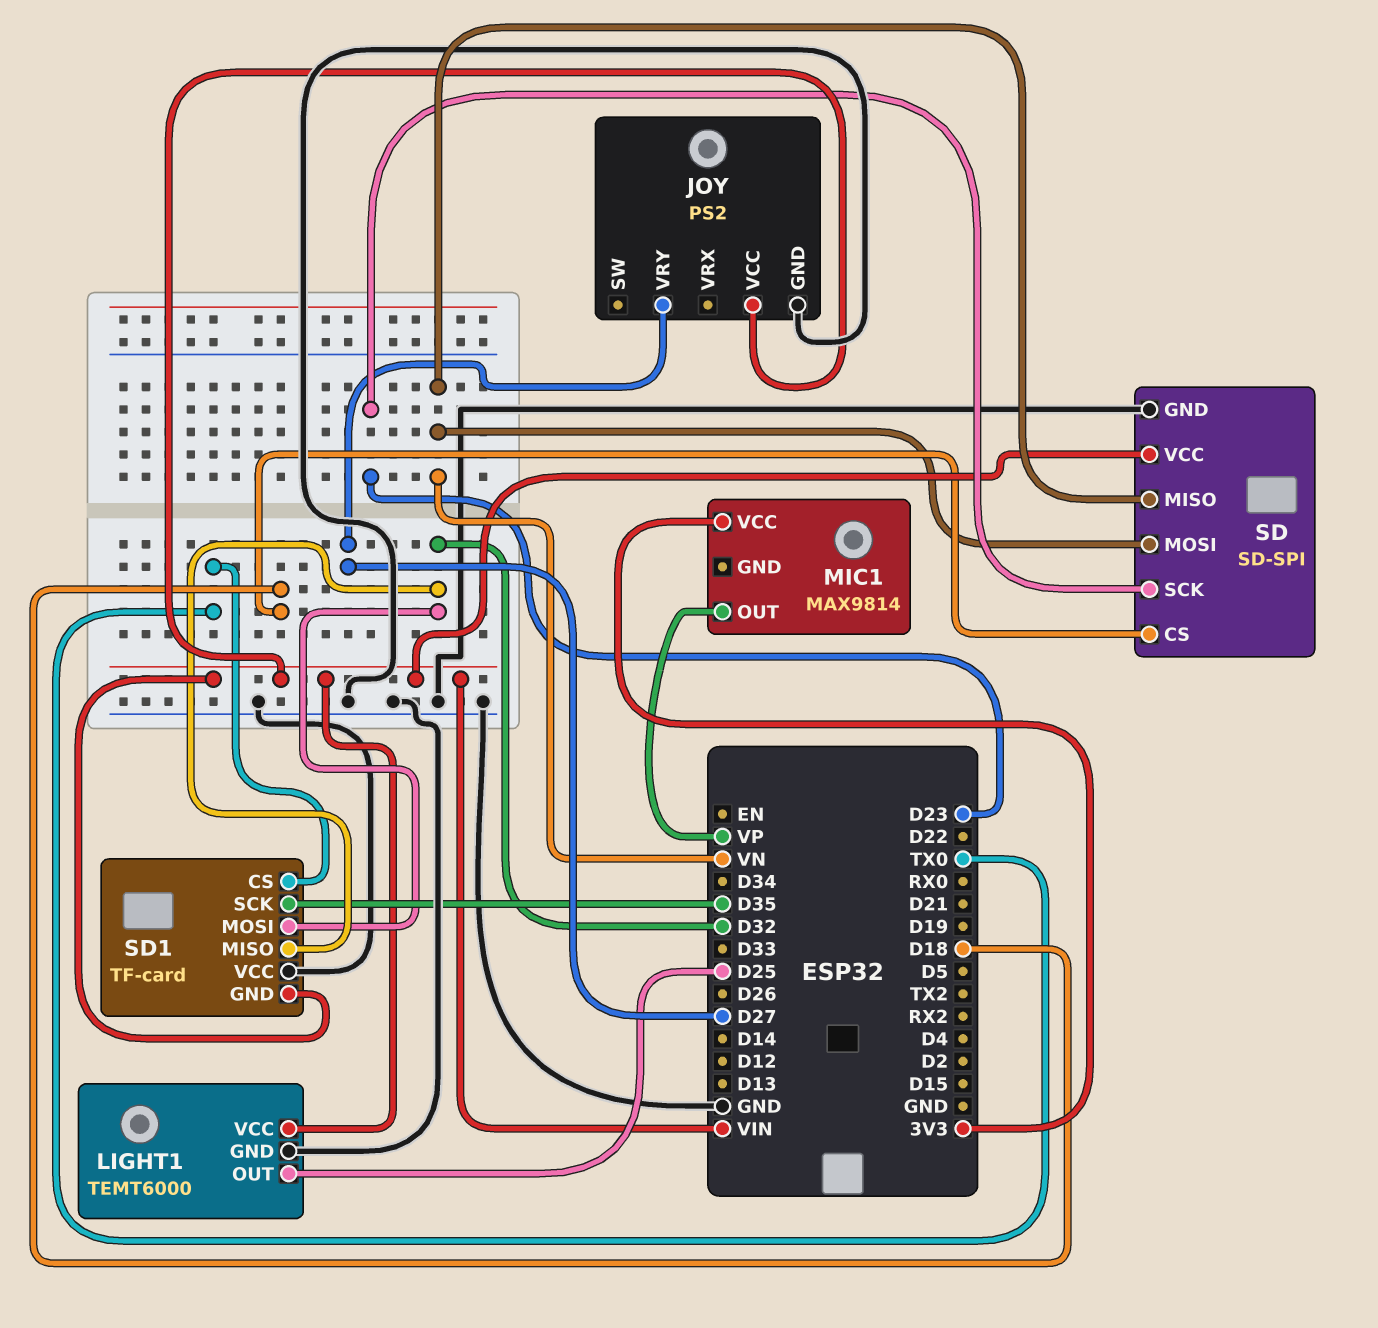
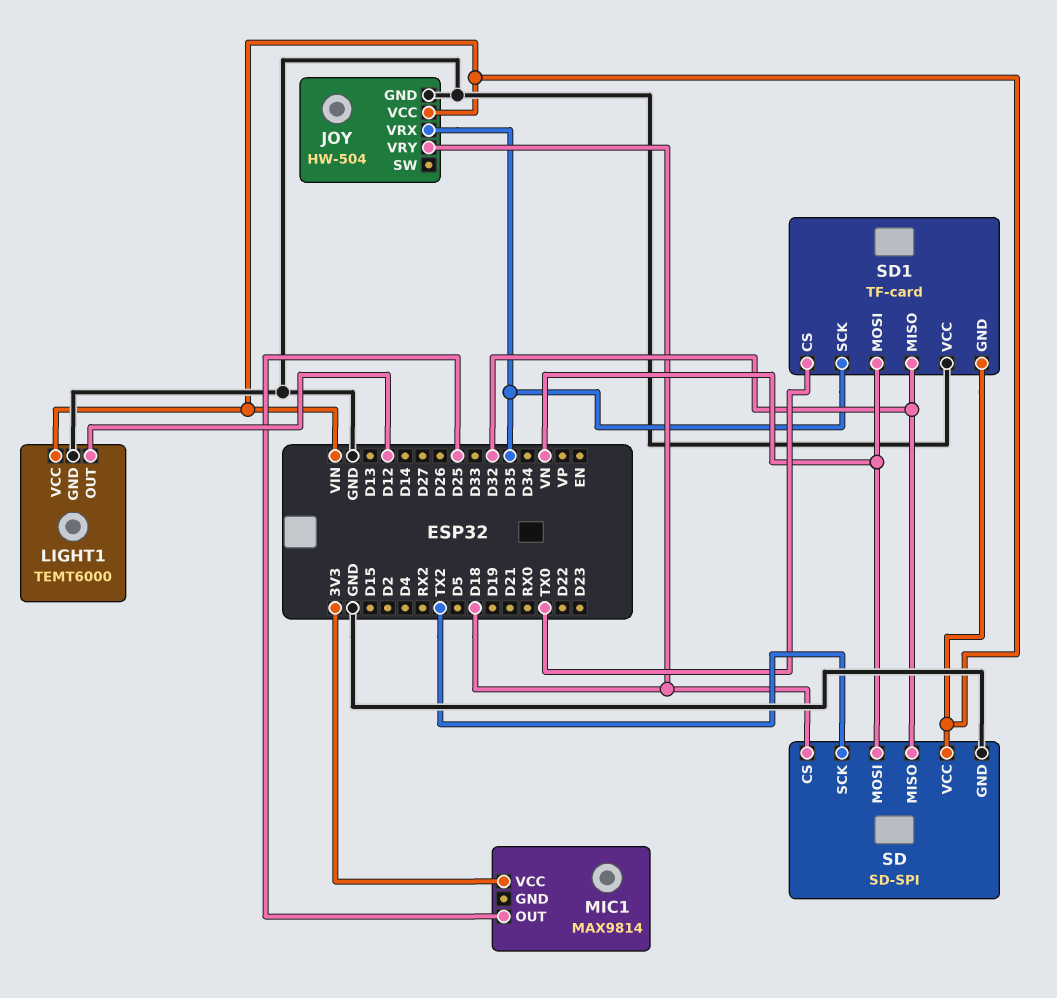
JOY: PS2 -> HW-504
JOY pin VRX: none -> D35
JOY pin VRY: D27 -> D18
LIGHT1 pin OUT: D25 -> D12
MIC1 pin OUT: VP -> D25
SD pin MISO: VN -> D32
SD pin SCK: D23 -> TX2
SD1 pin MOSI: D32 -> VN

